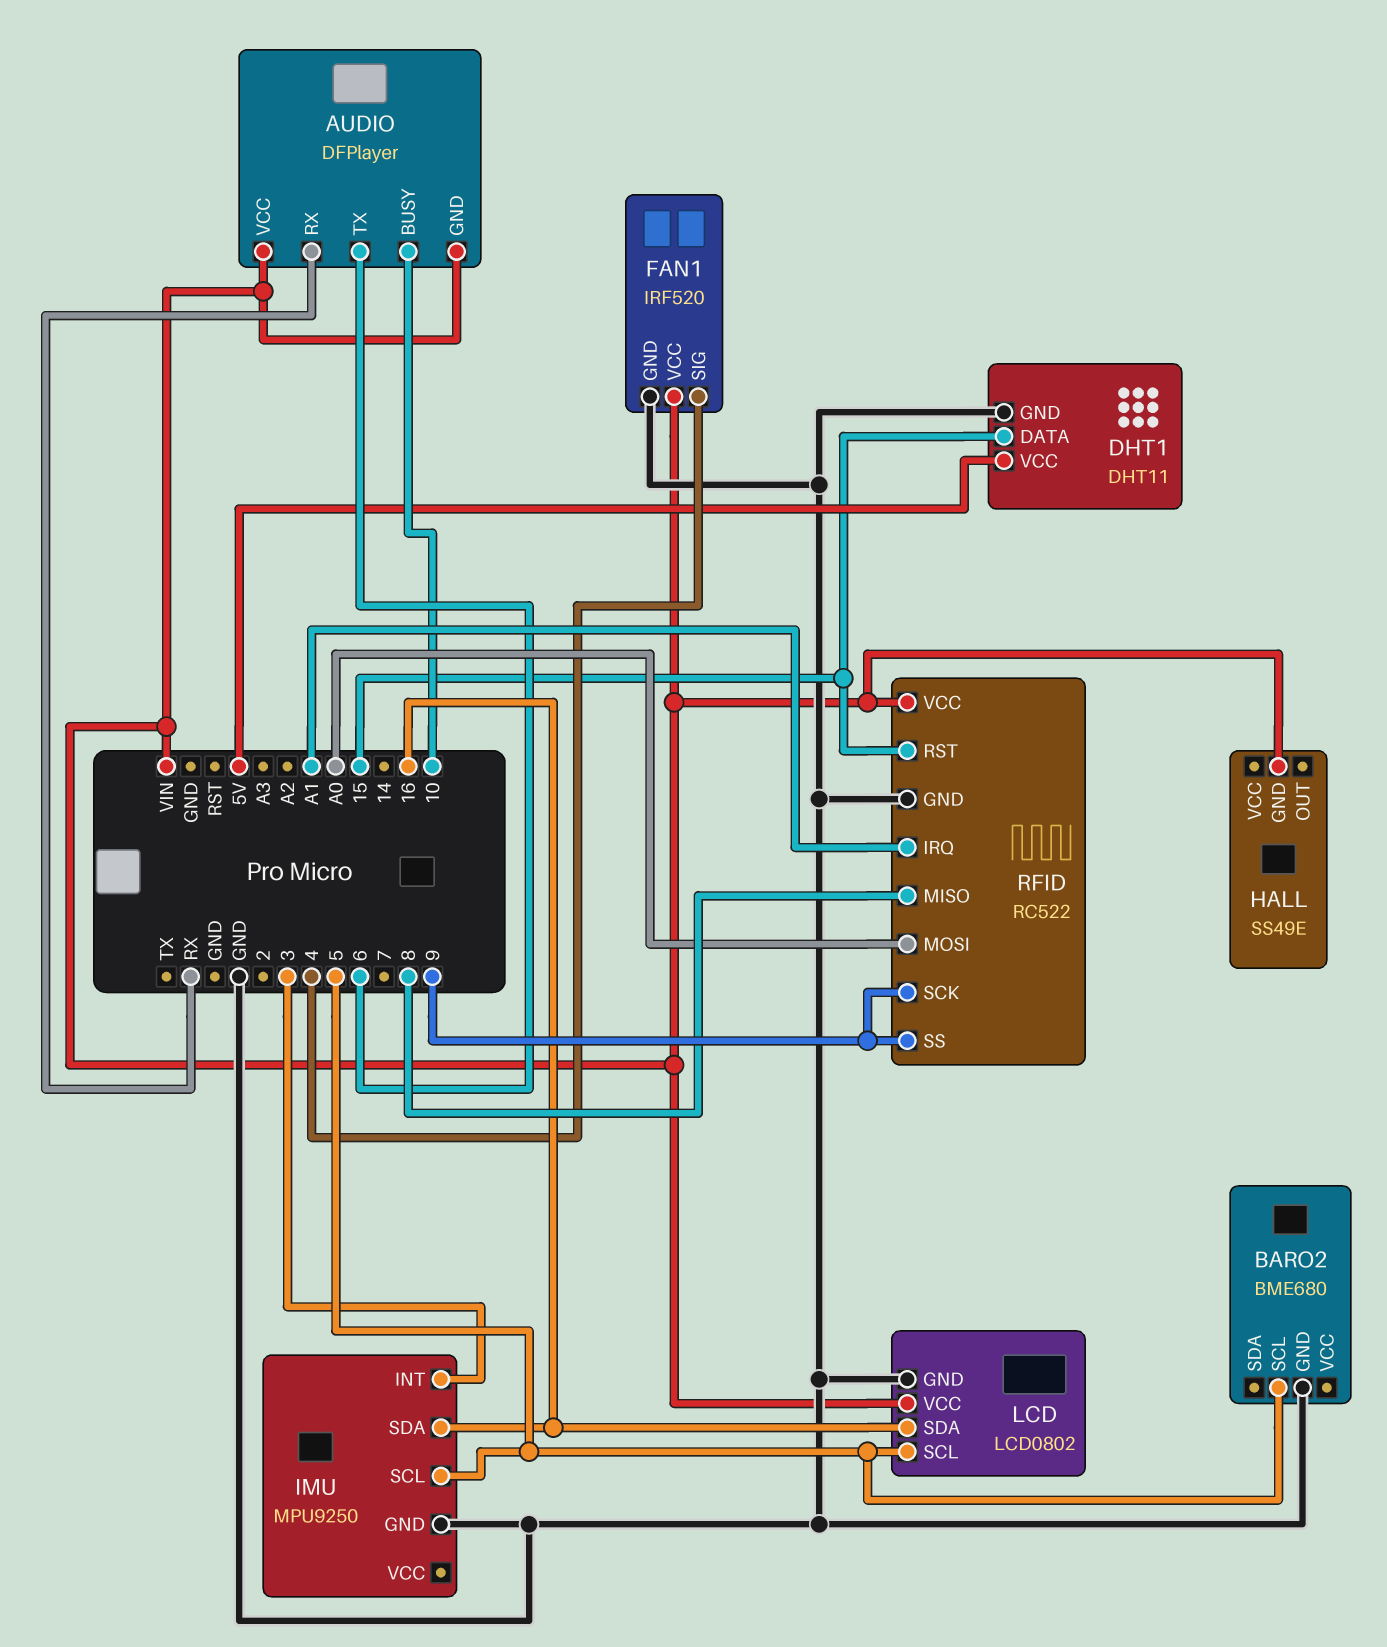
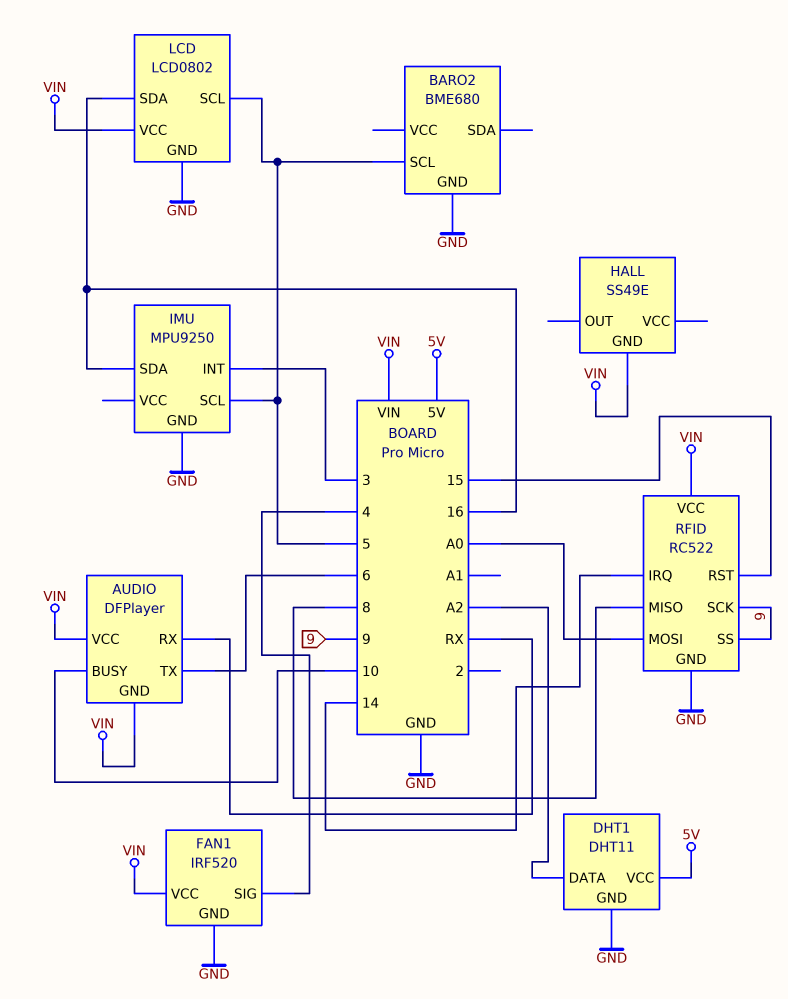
DHT1 pin DATA: 15 -> A2
RFID pin IRQ: A1 -> 14

